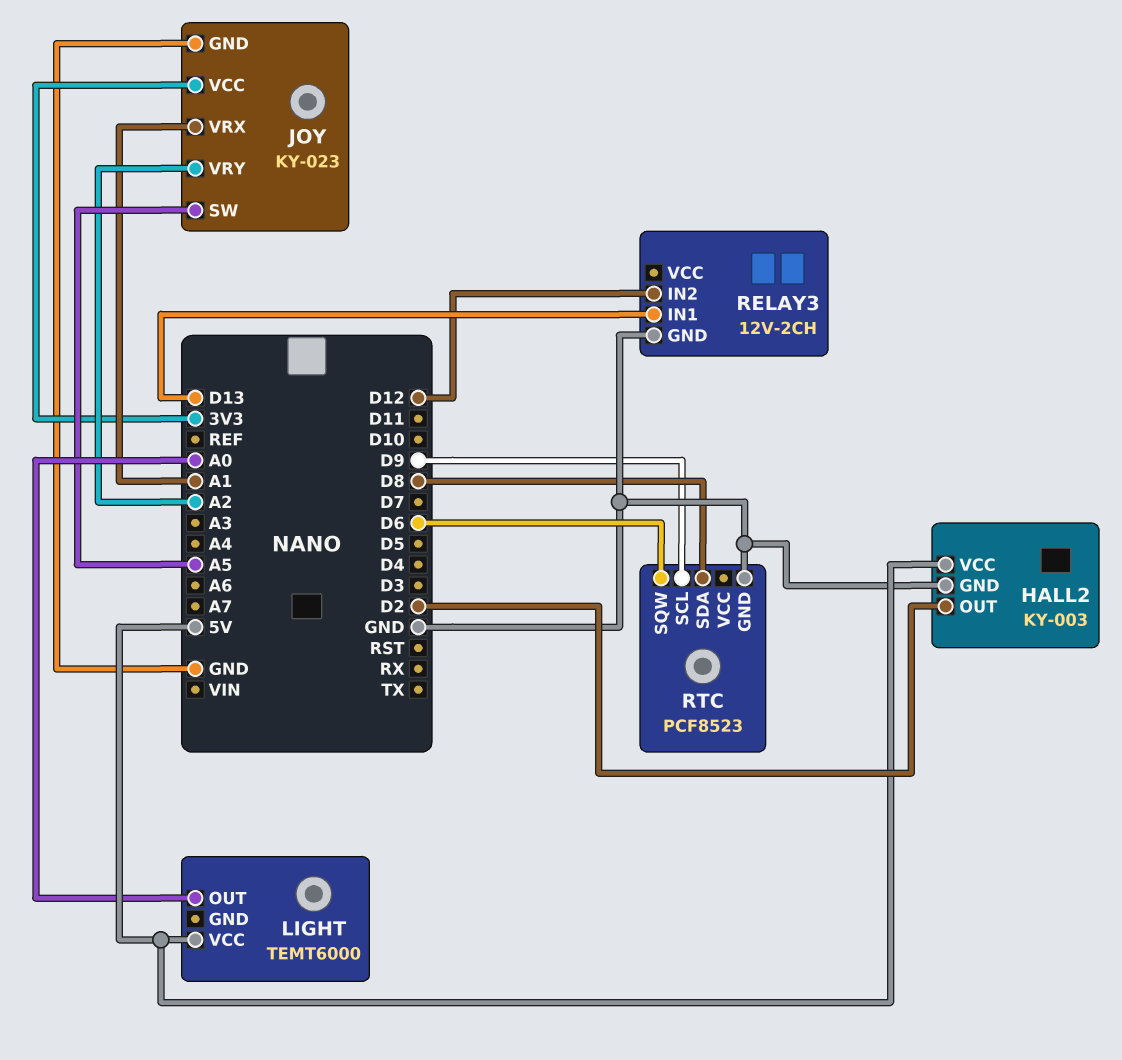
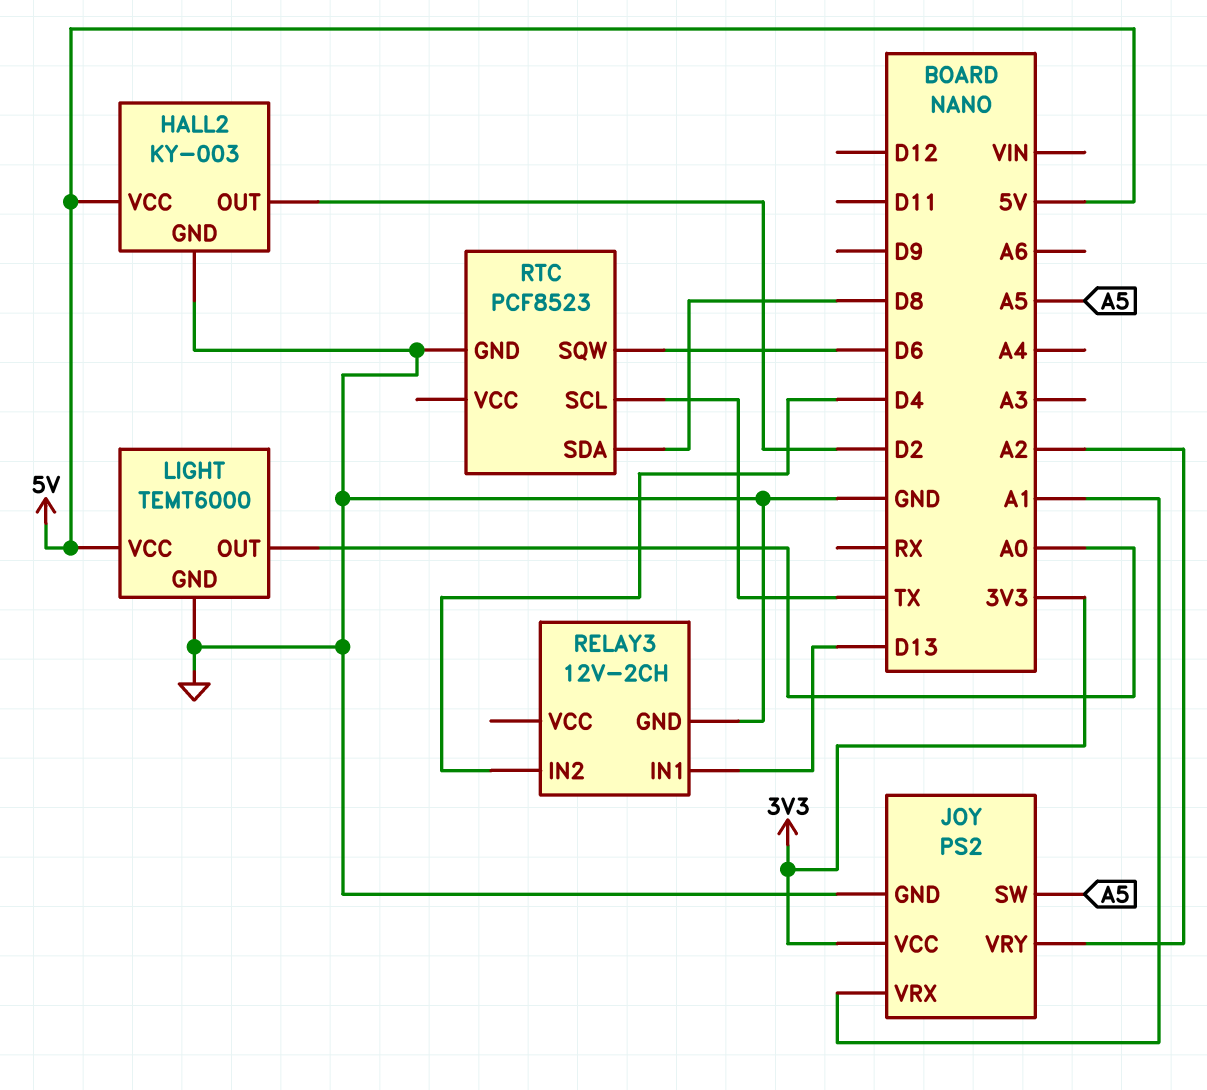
JOY: KY-023 -> PS2
LIGHT pin GND: none -> GND
RELAY3 pin IN2: D12 -> D4
RTC pin SCL: D9 -> TX

